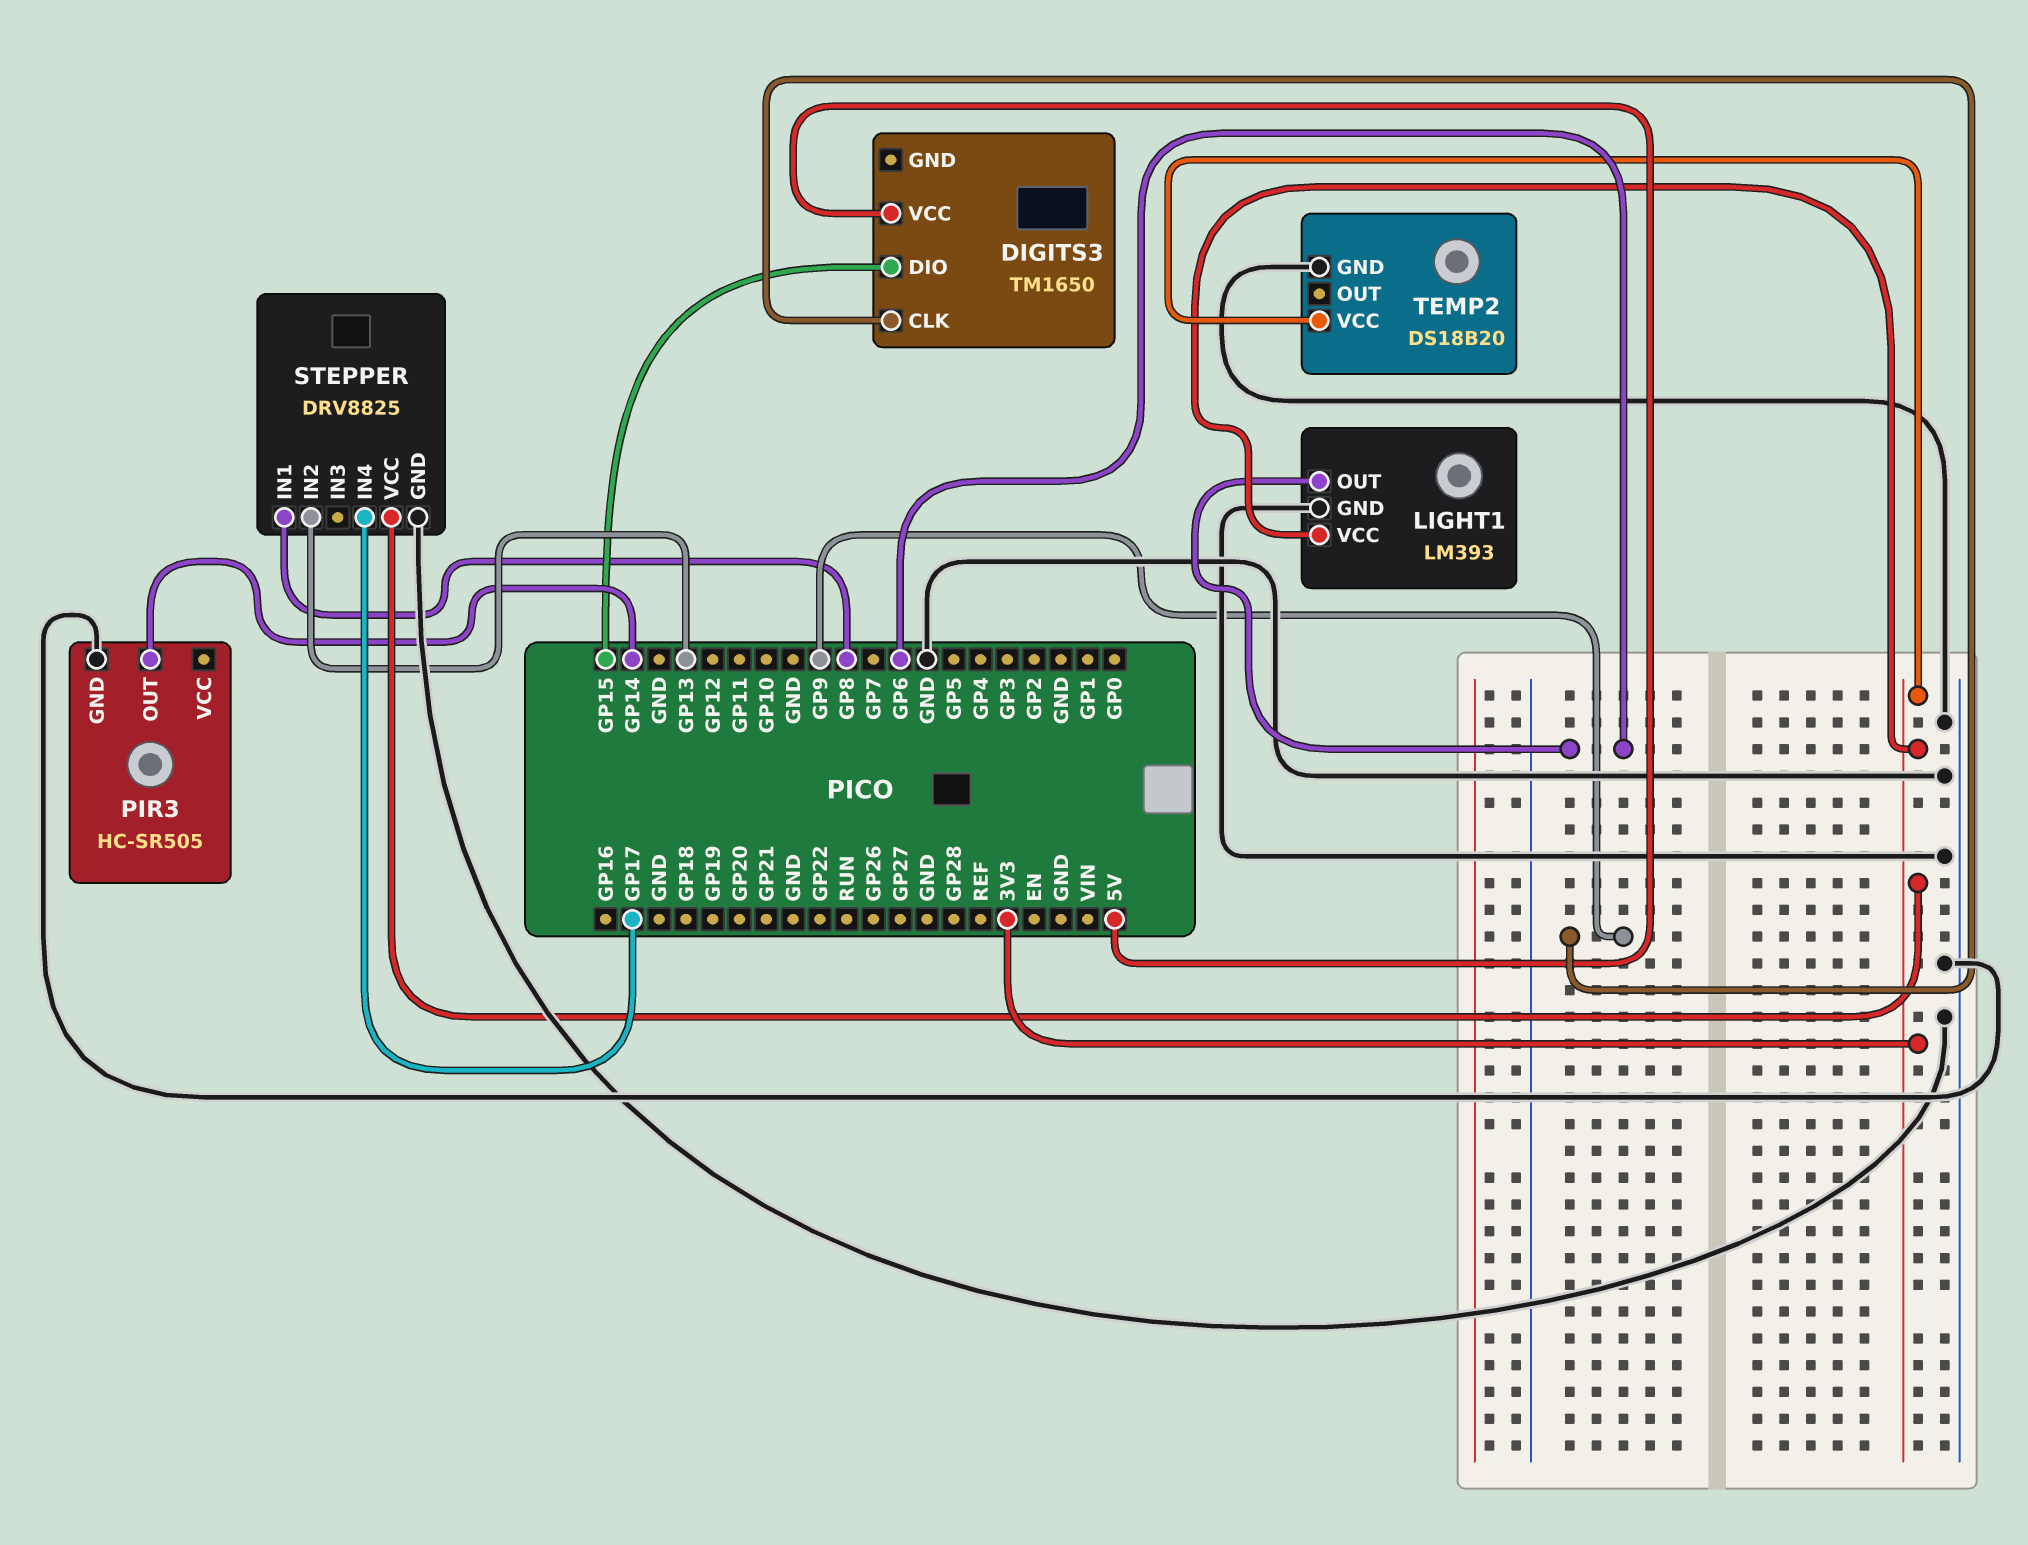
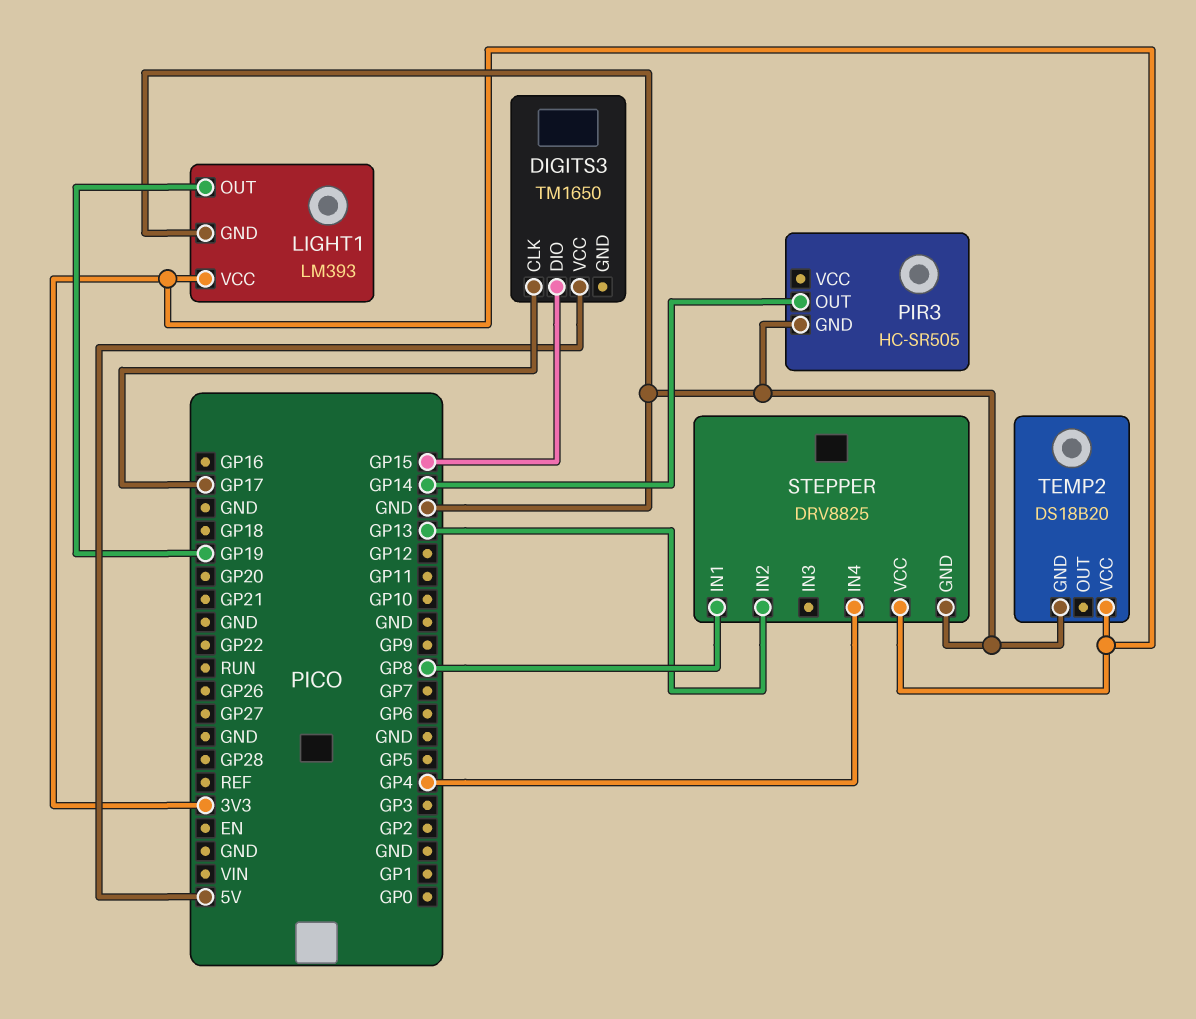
DIGITS3 pin CLK: GP9 -> GP17
LIGHT1 pin OUT: GP6 -> GP19
STEPPER pin IN4: GP17 -> GP4

